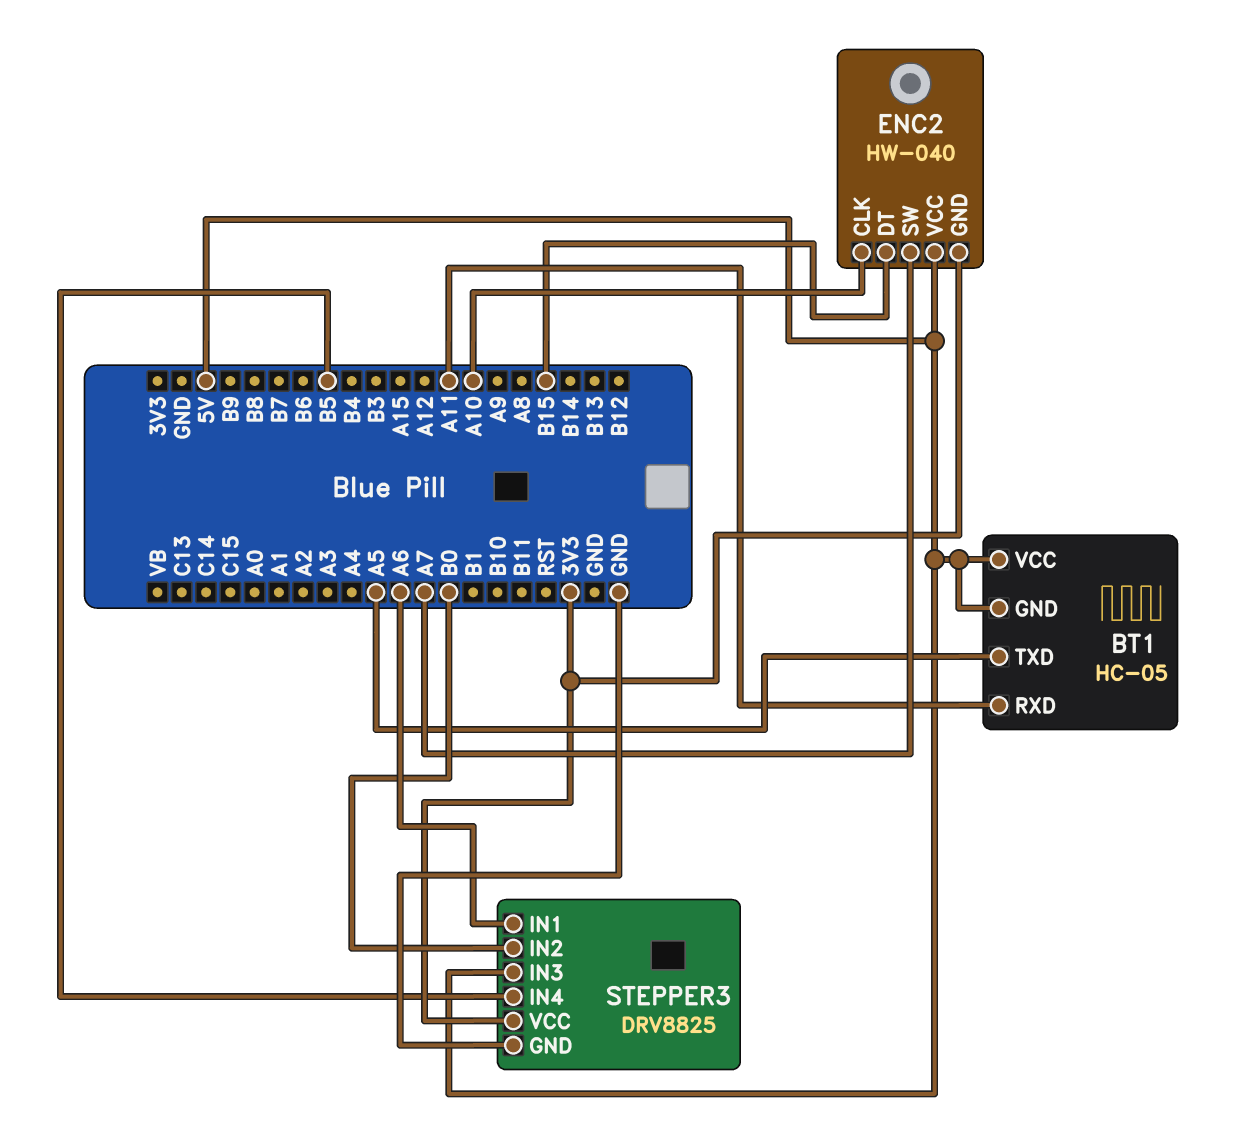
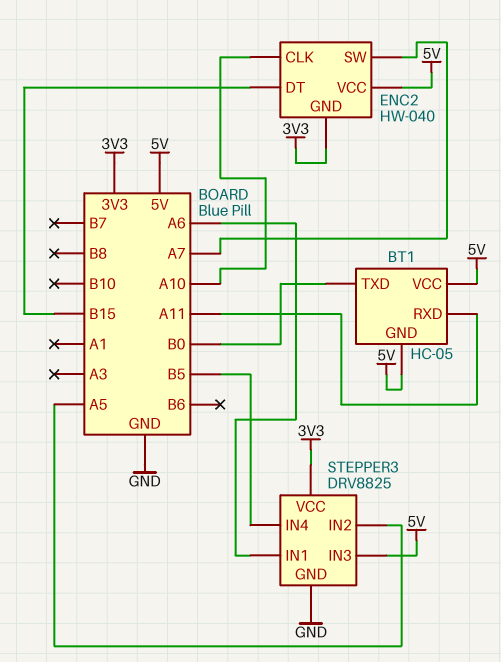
BT1 pin TXD: A5 -> B0
STEPPER3 pin IN2: B0 -> A5

